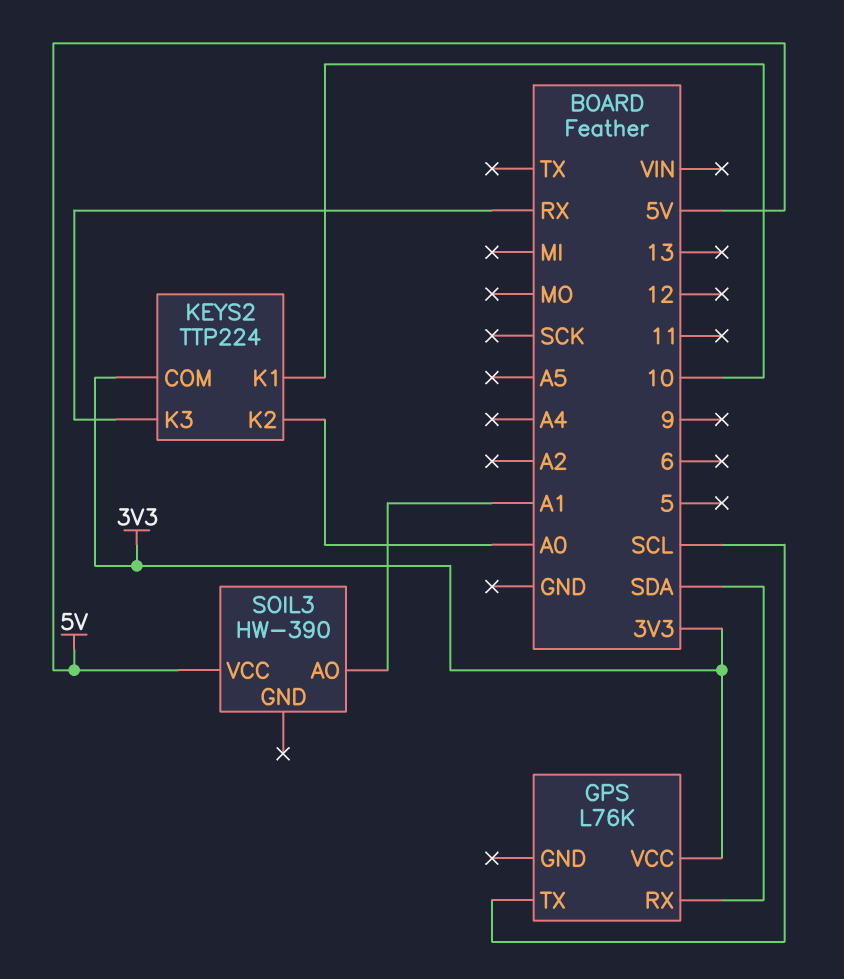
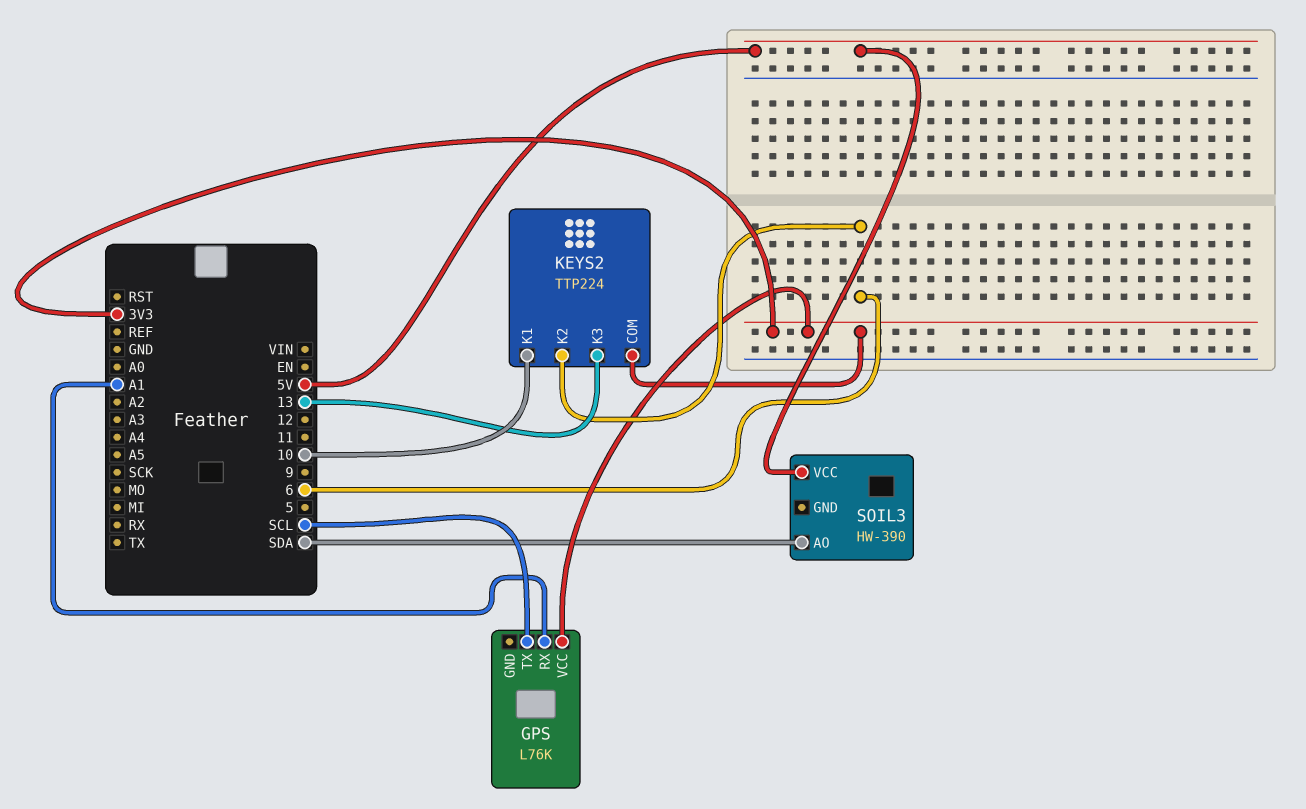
GPS pin RX: SDA -> A1
KEYS2 pin K2: A0 -> 6
KEYS2 pin K3: RX -> 13
SOIL3 pin AO: A1 -> SDA

